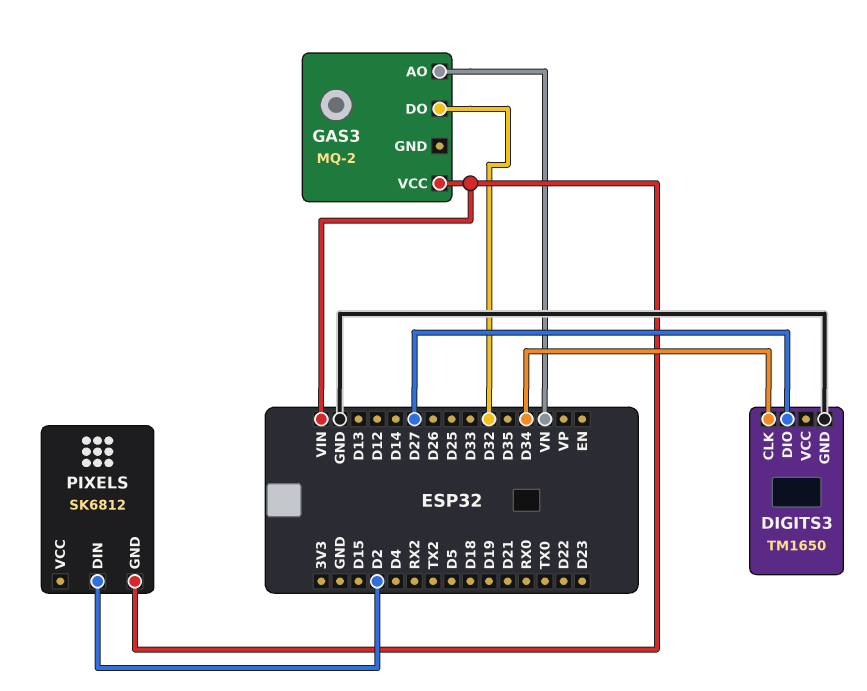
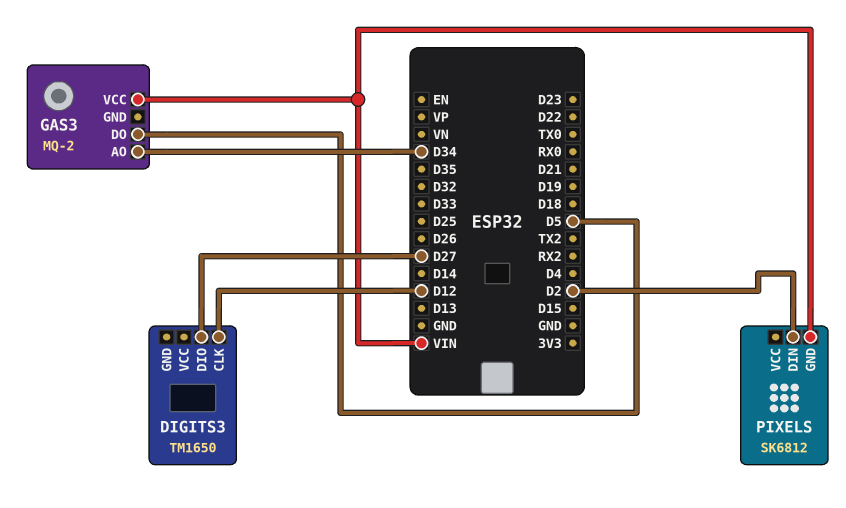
DIGITS3 pin CLK: D34 -> D12
DIGITS3 pin GND: GND -> none
GAS3 pin AO: VN -> D34
GAS3 pin DO: D32 -> D5

